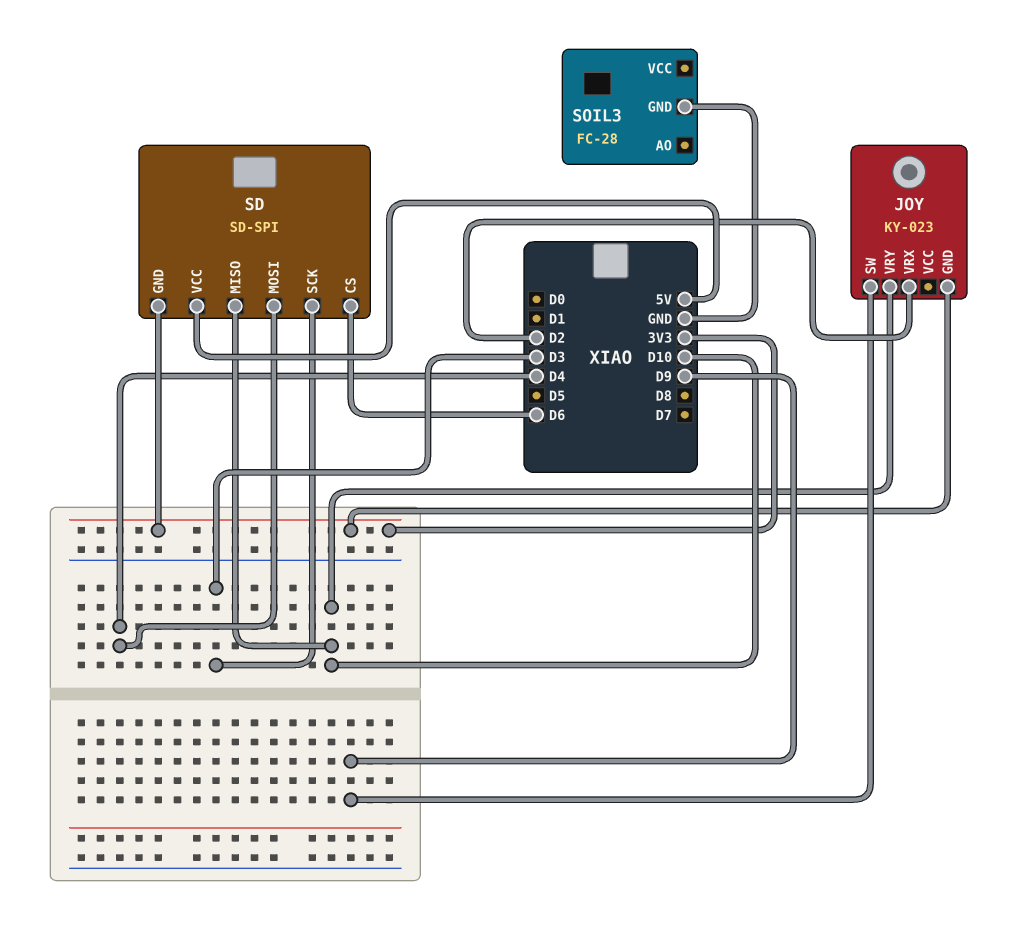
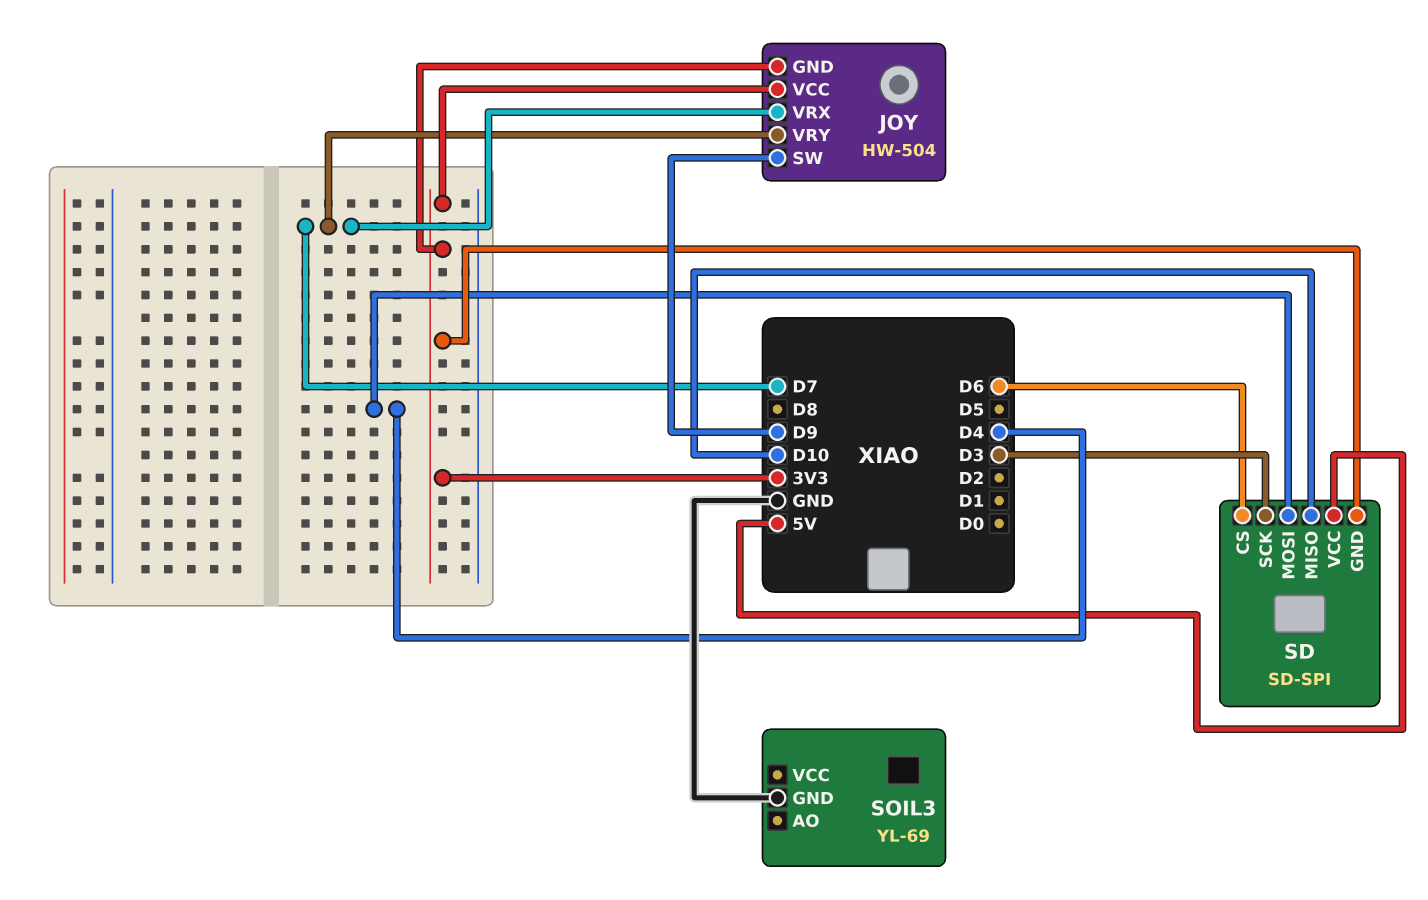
JOY: KY-023 -> HW-504
JOY pin VCC: none -> 3V3
JOY pin VRX: D2 -> D7
JOY pin VRY: D10 -> D7
SOIL3: FC-28 -> YL-69

